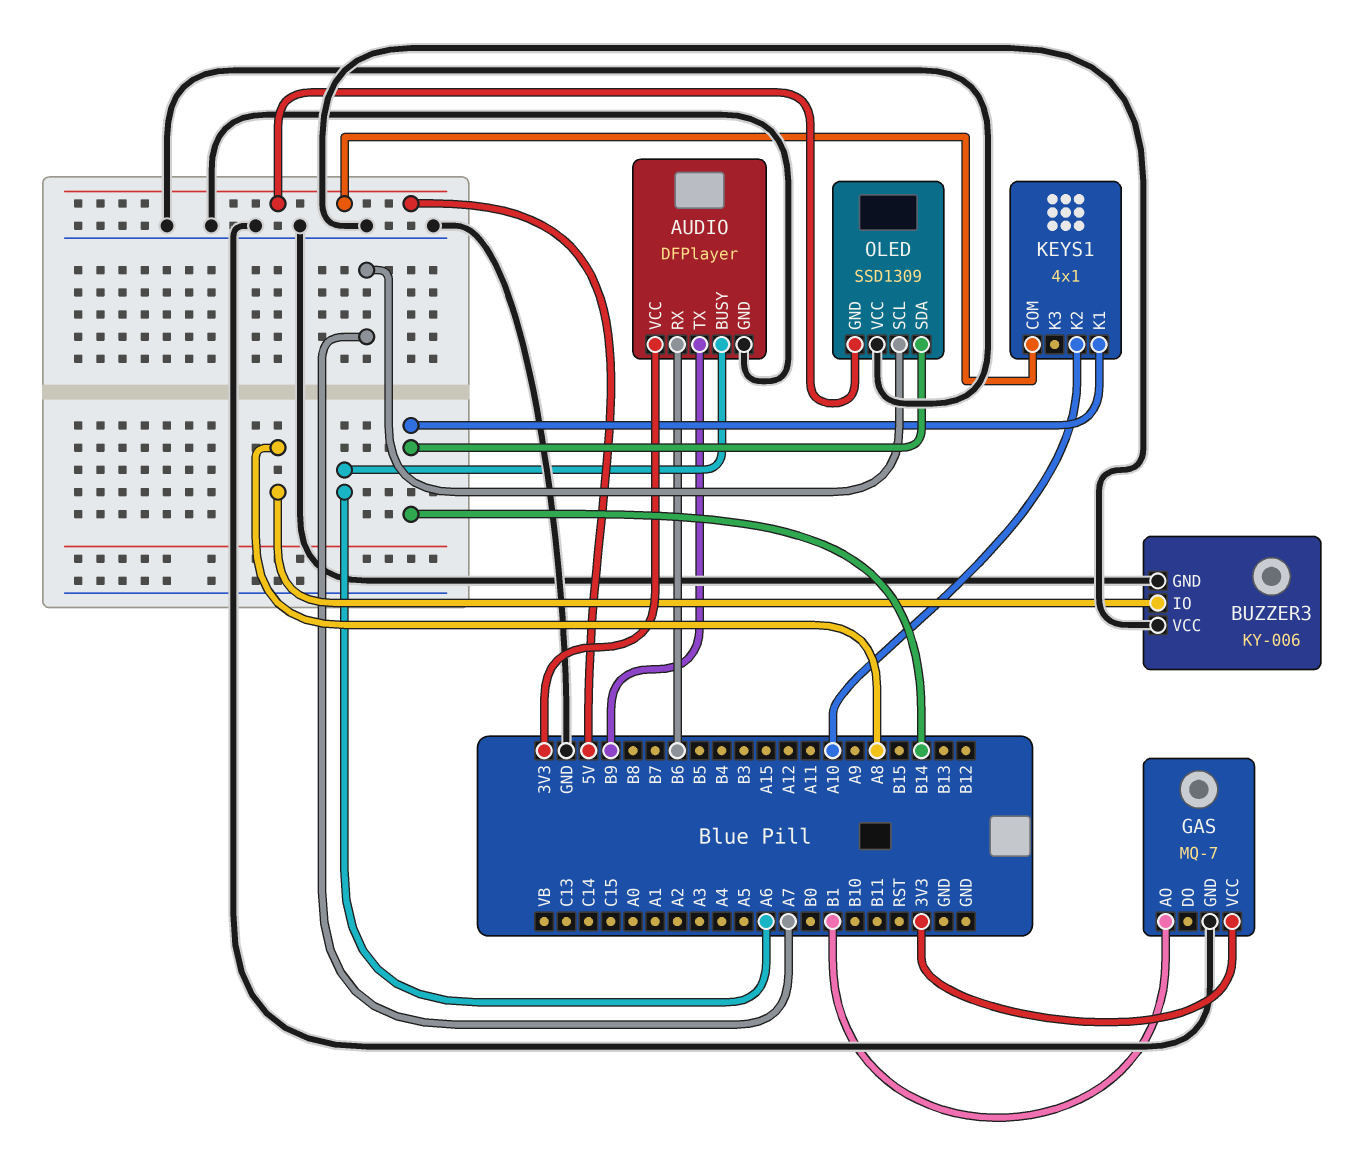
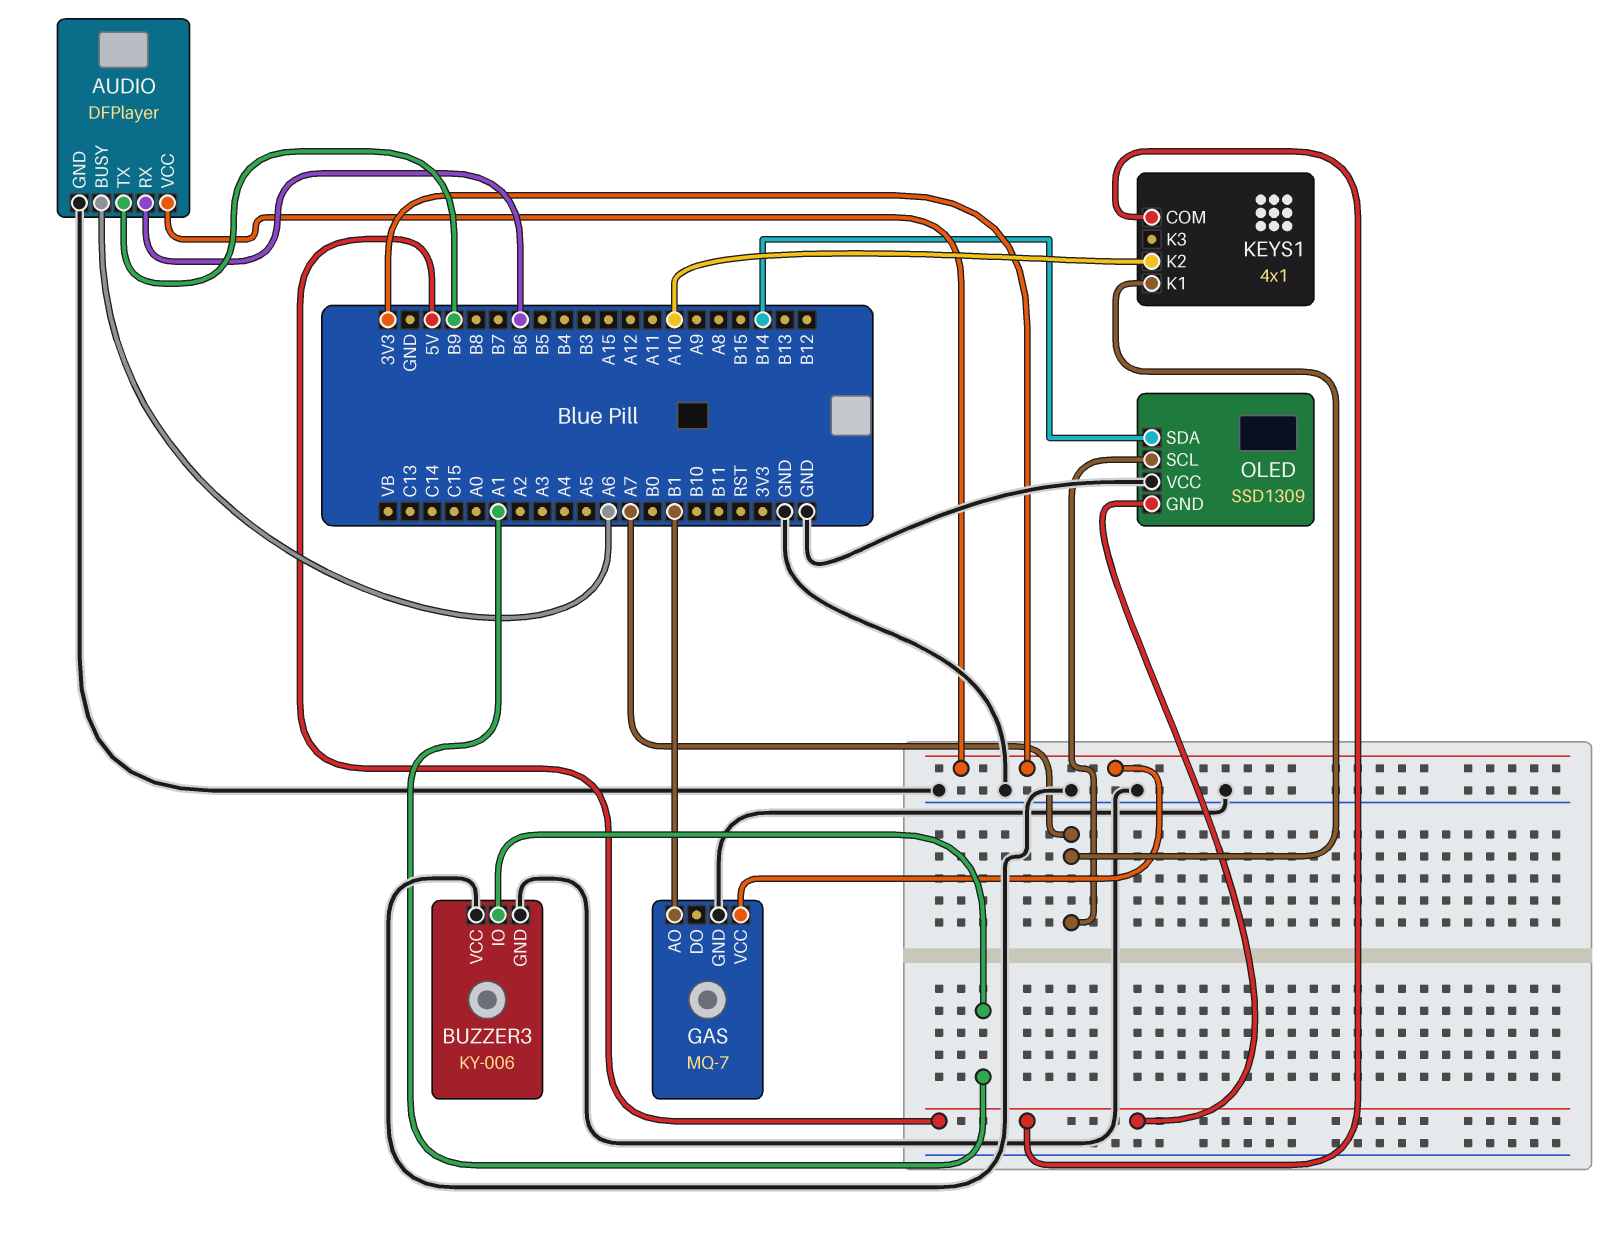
BUZZER3 pin IO: A8 -> A1
KEYS1 pin K1: B14 -> A7

